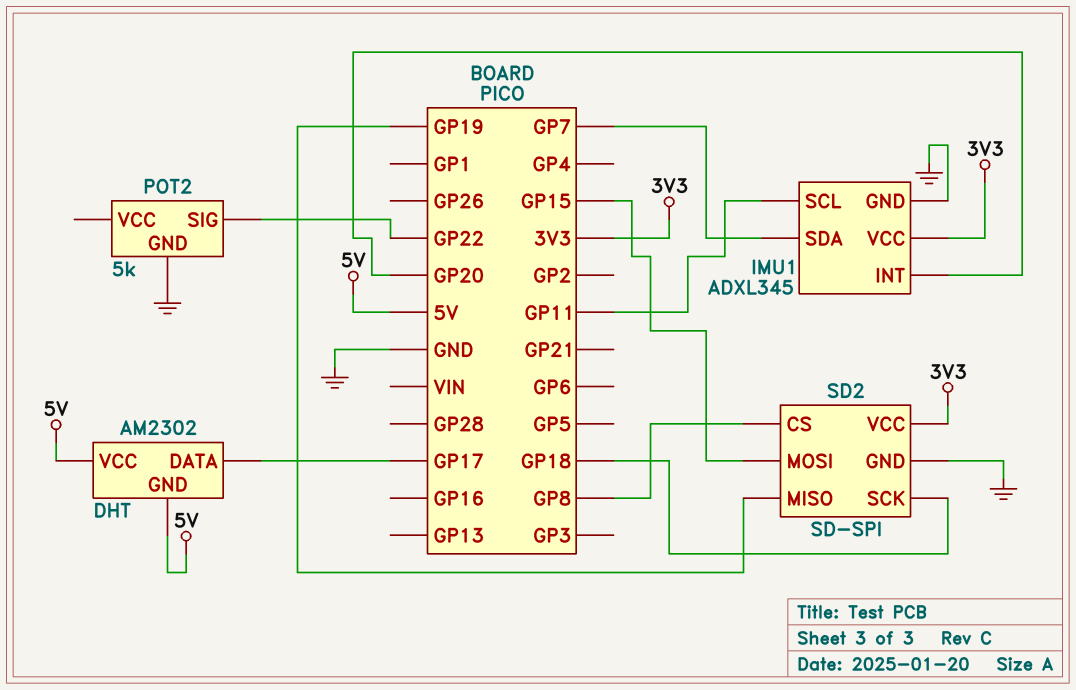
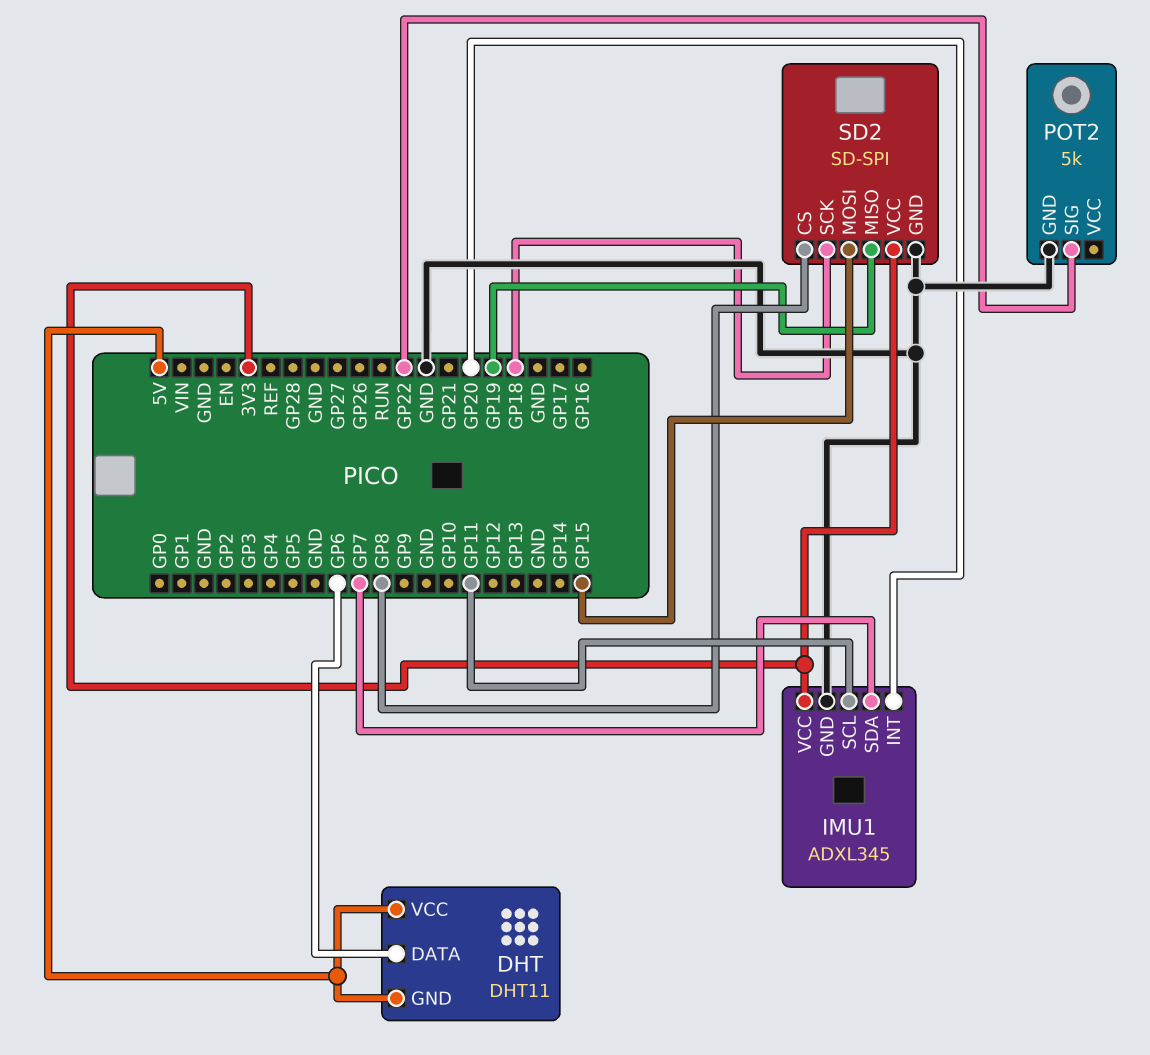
DHT: AM2302 -> DHT11
DHT pin DATA: GP17 -> GP6

